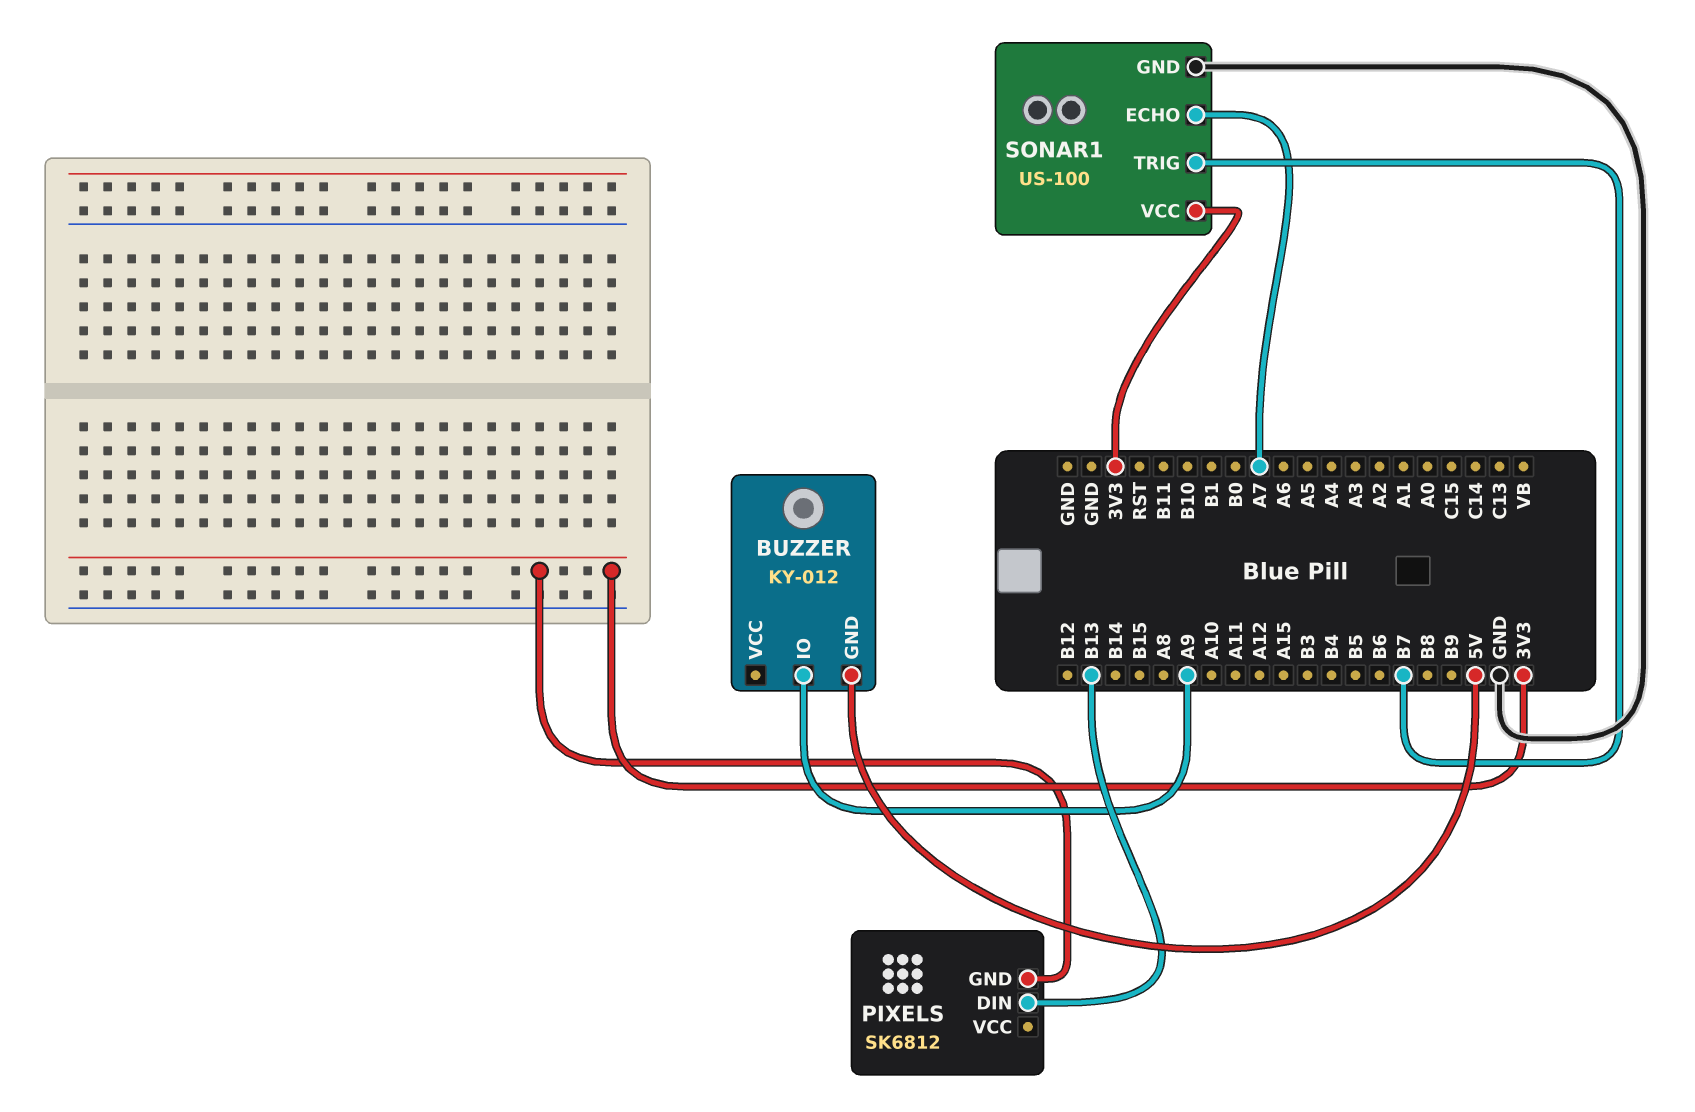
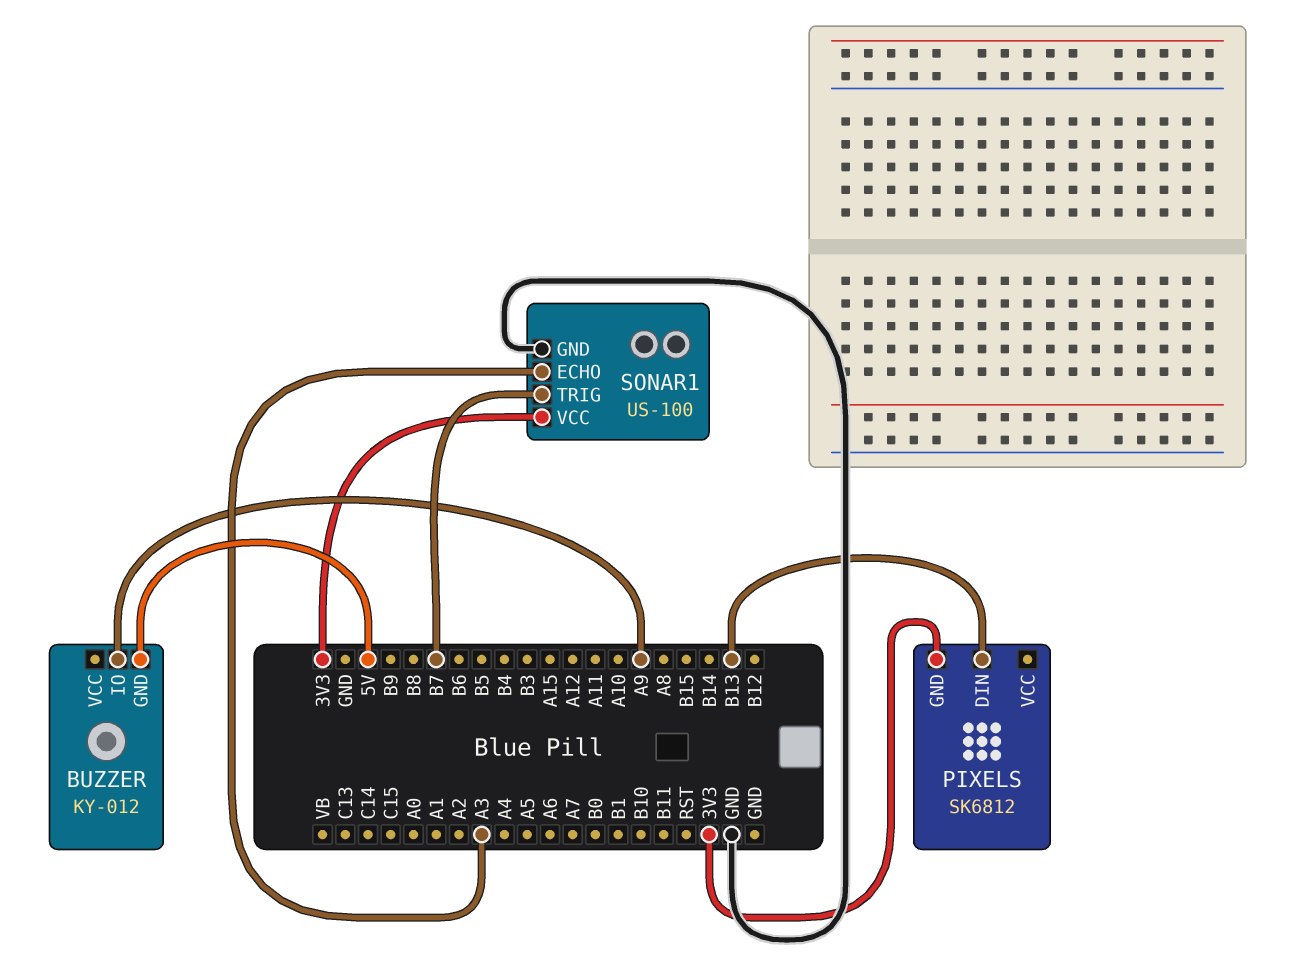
SONAR1 pin ECHO: A7 -> A3

